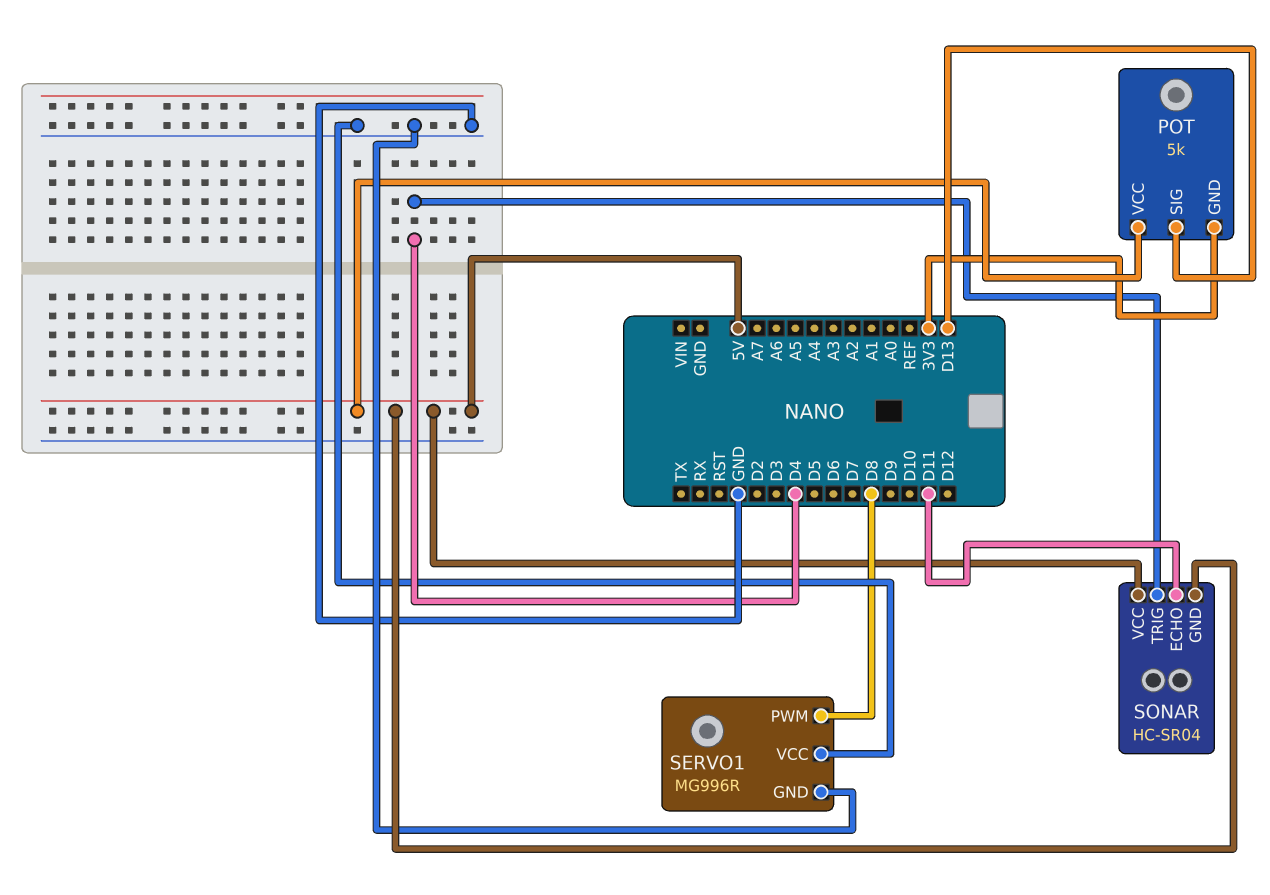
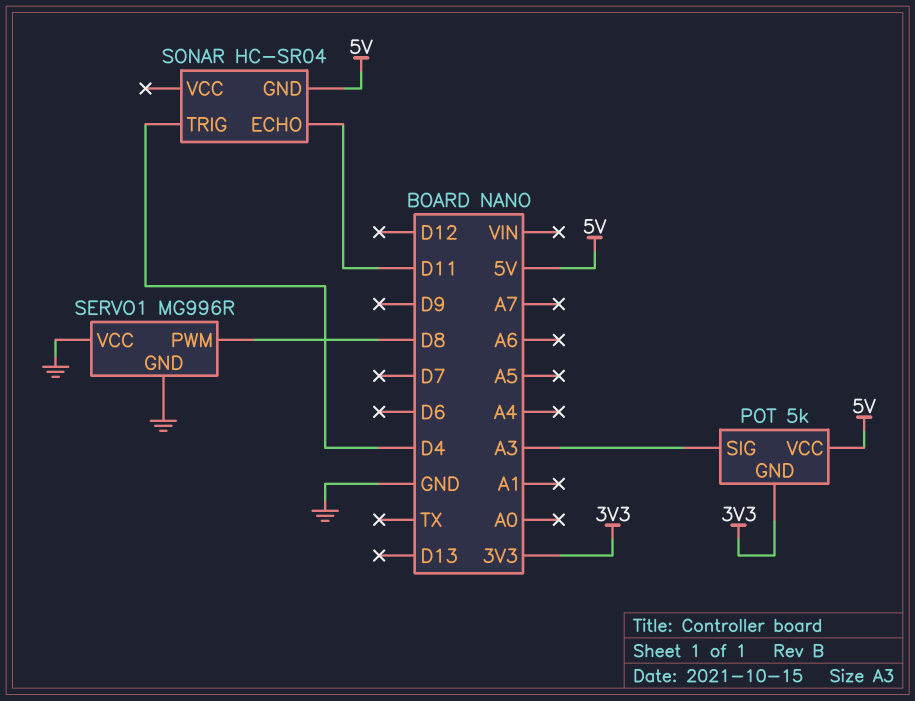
POT pin SIG: D13 -> A3
SONAR pin VCC: 5V -> none

